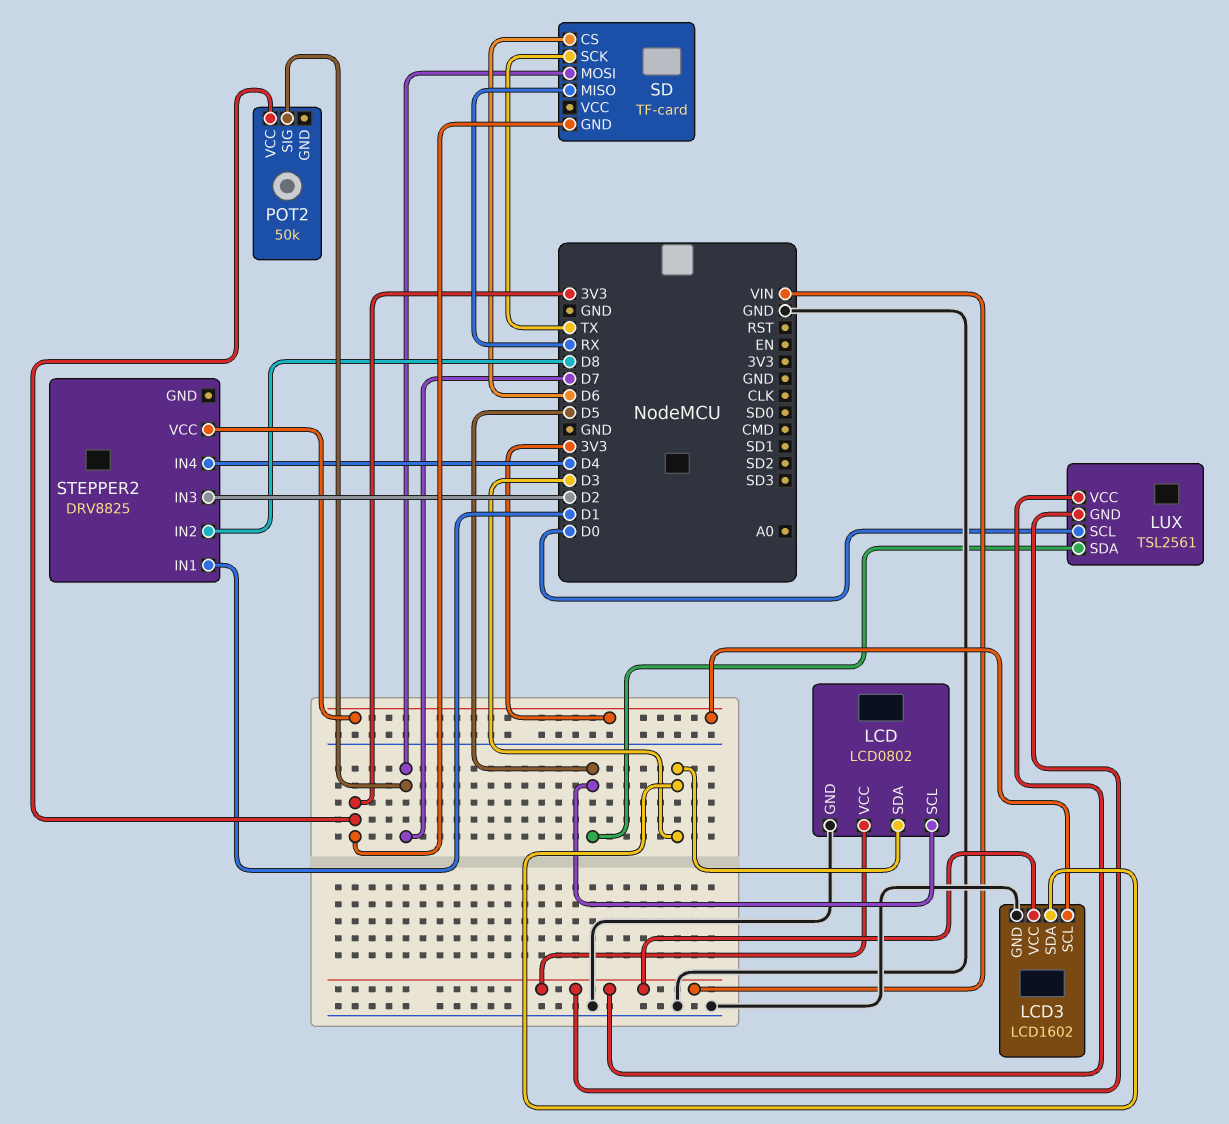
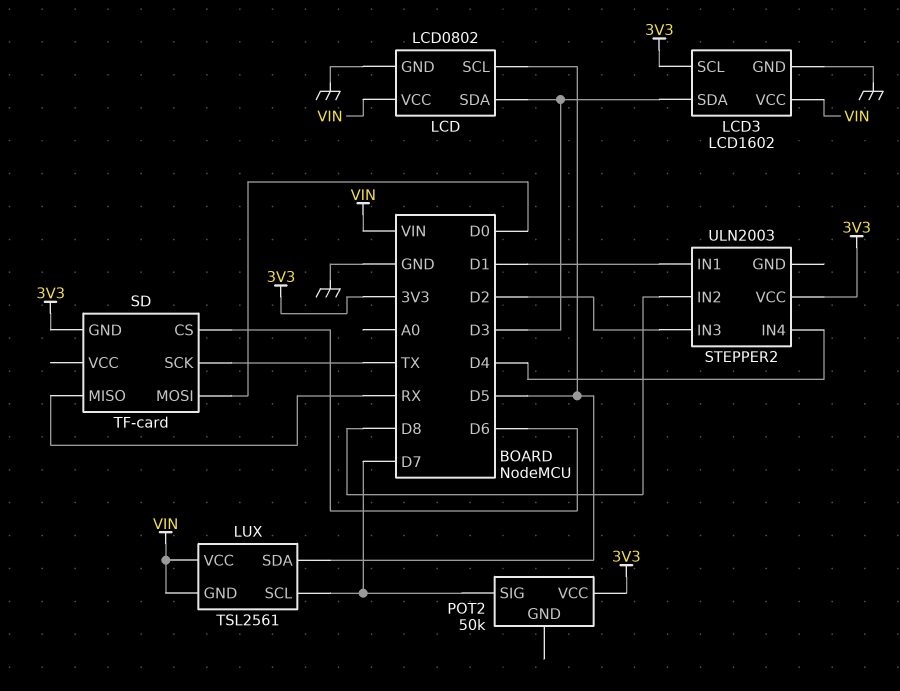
LUX pin SCL: D0 -> D7
SD pin MOSI: D7 -> D0
STEPPER2: DRV8825 -> ULN2003

